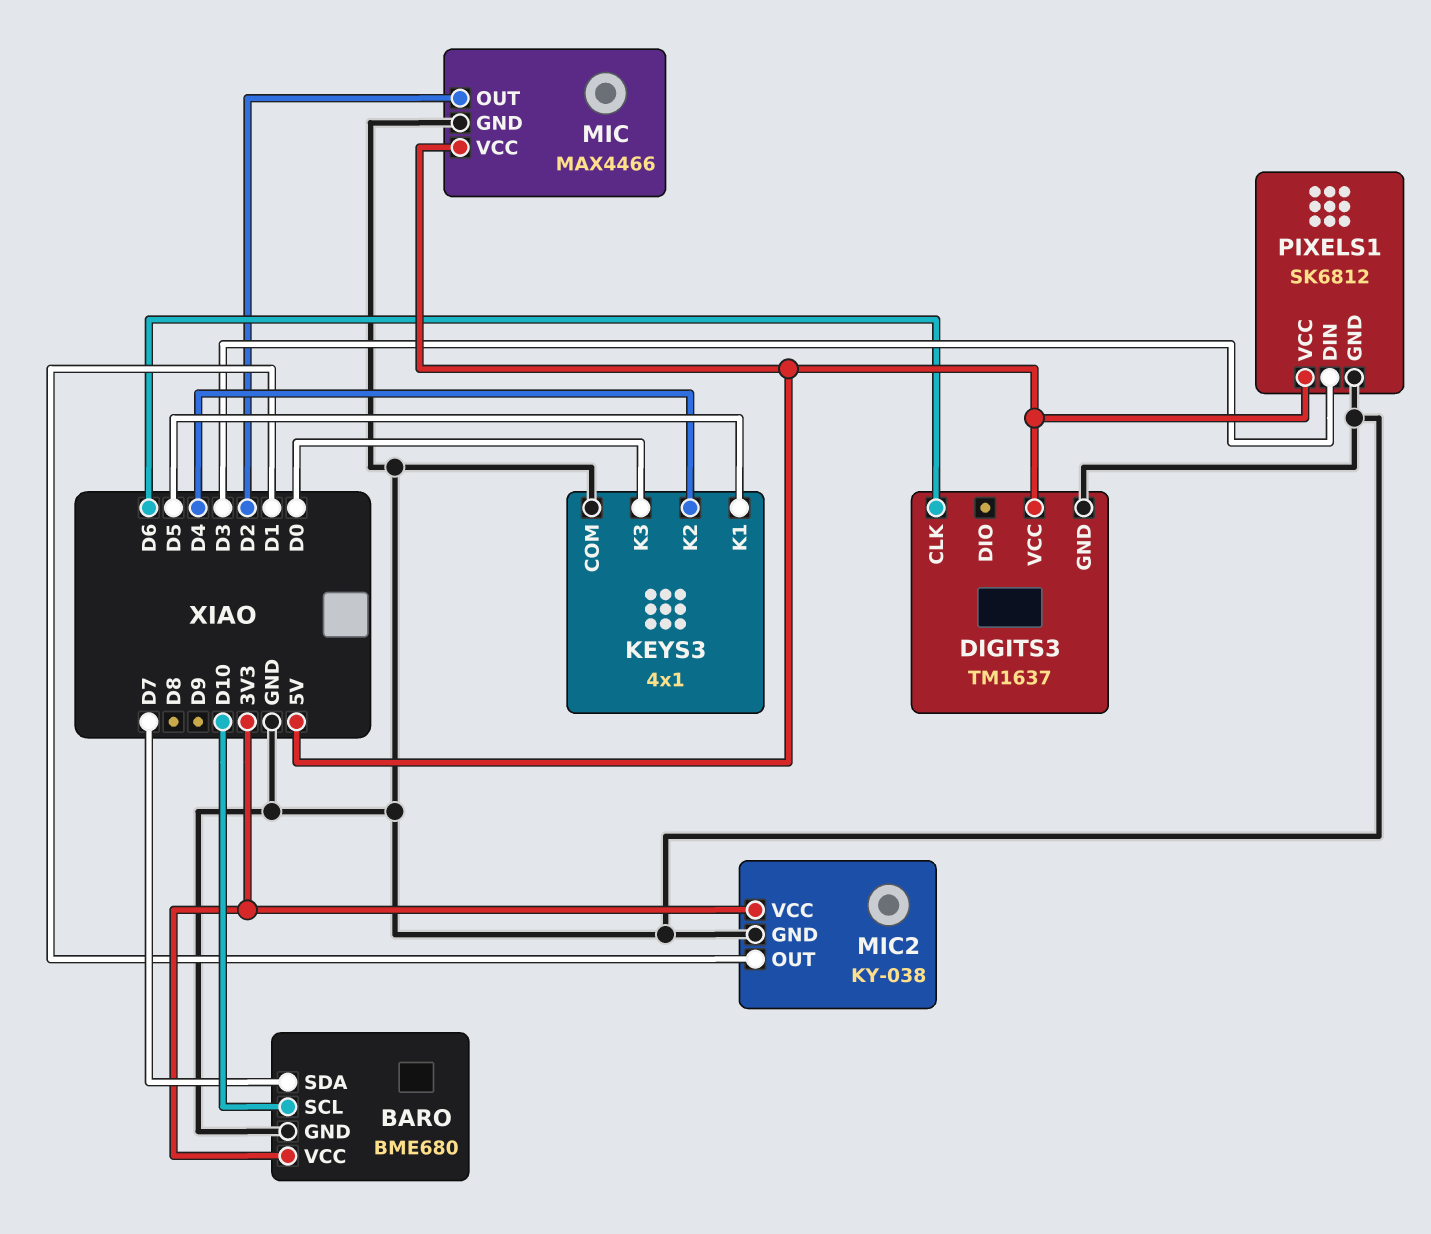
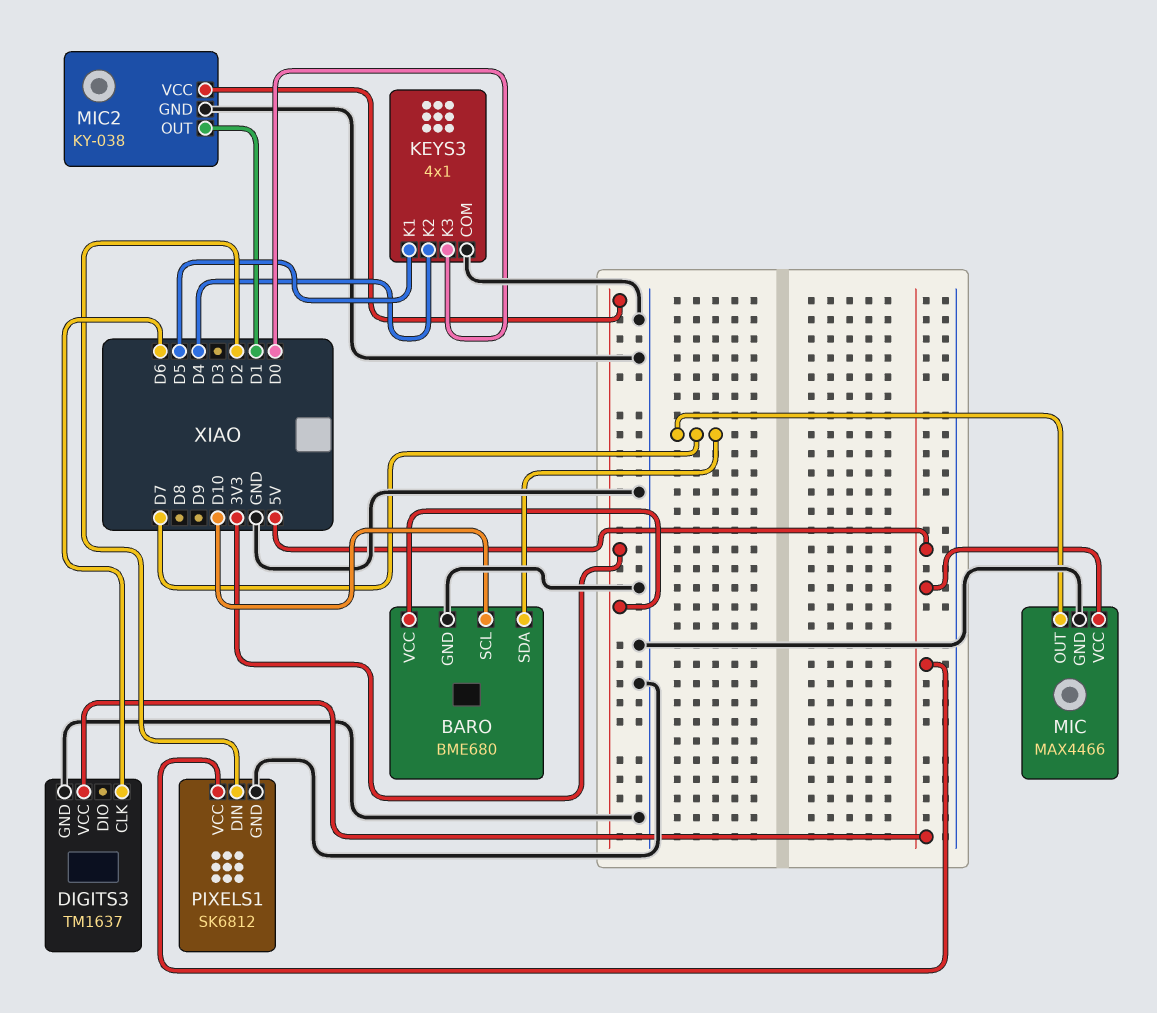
MIC pin OUT: D2 -> D7
PIXELS1 pin DIN: D3 -> D2

